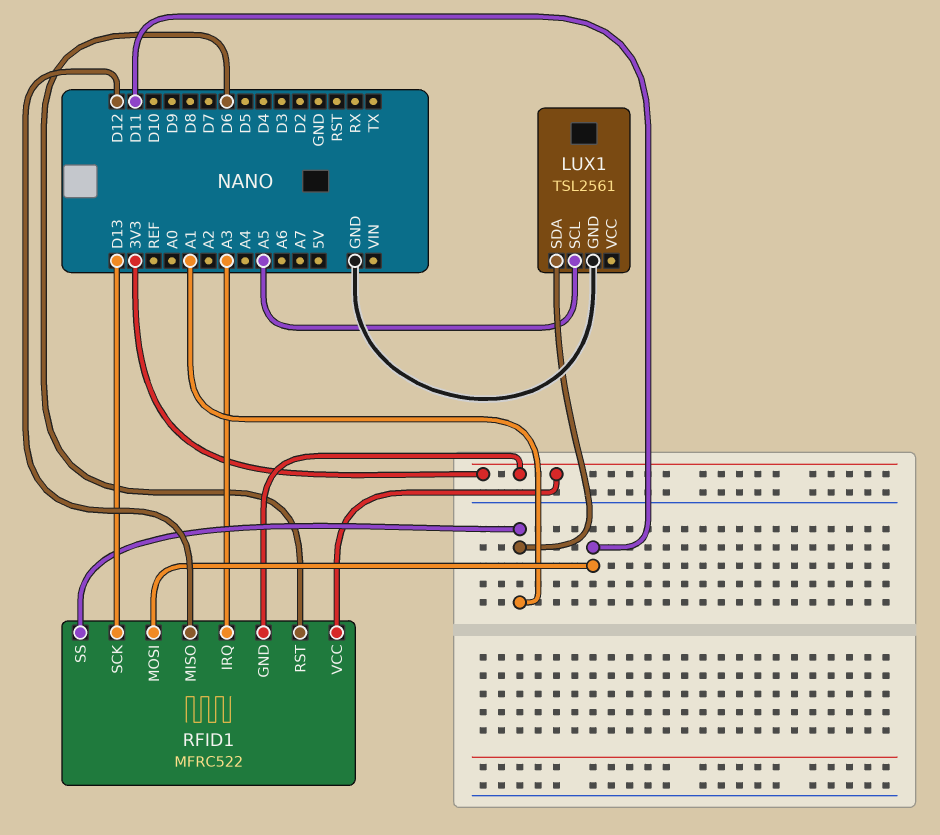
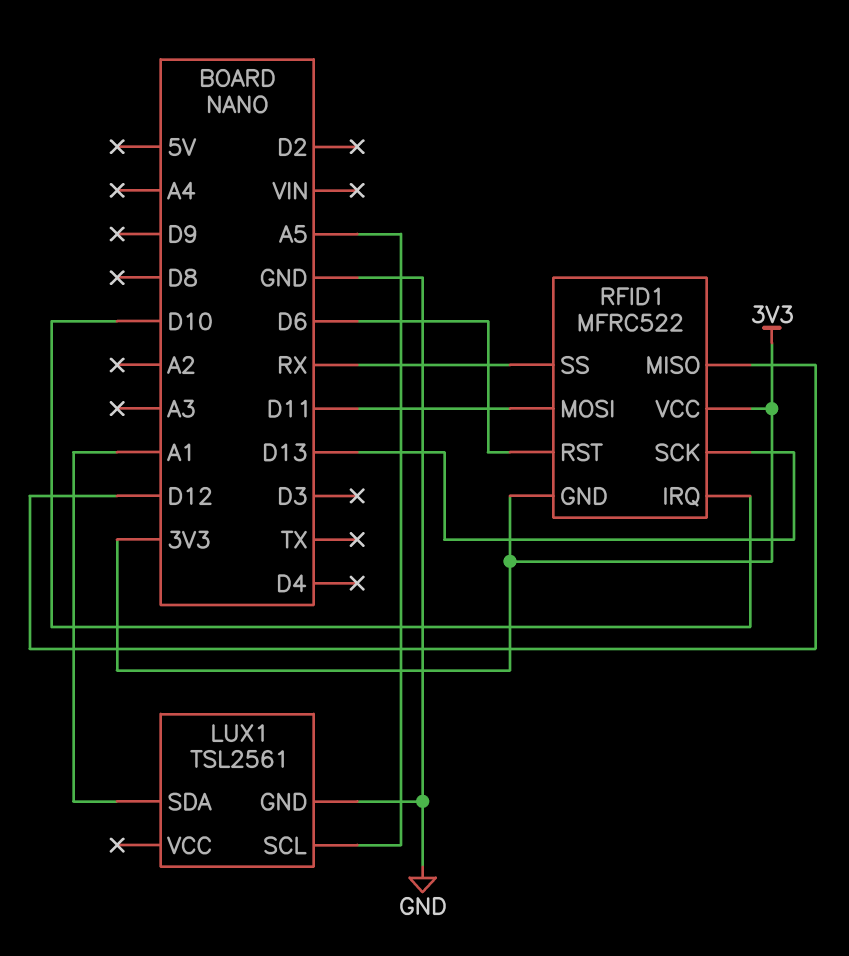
RFID1 pin IRQ: A3 -> D10
RFID1 pin SS: A1 -> RX

